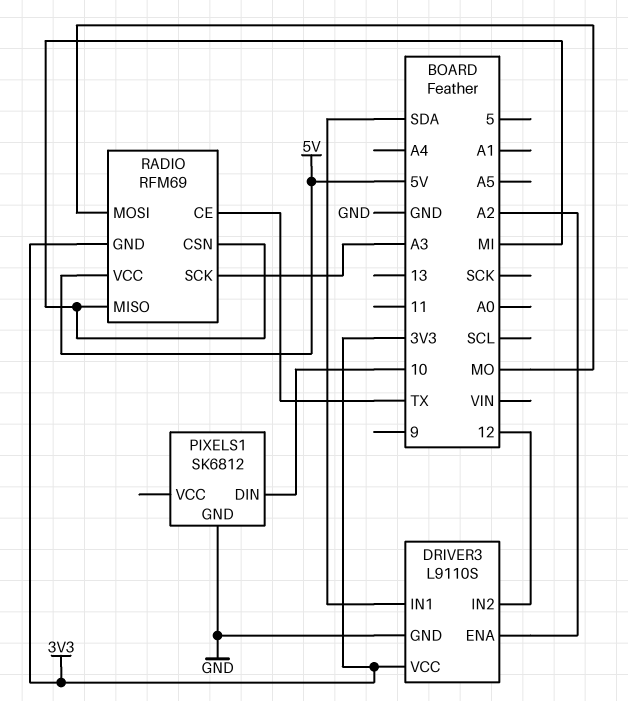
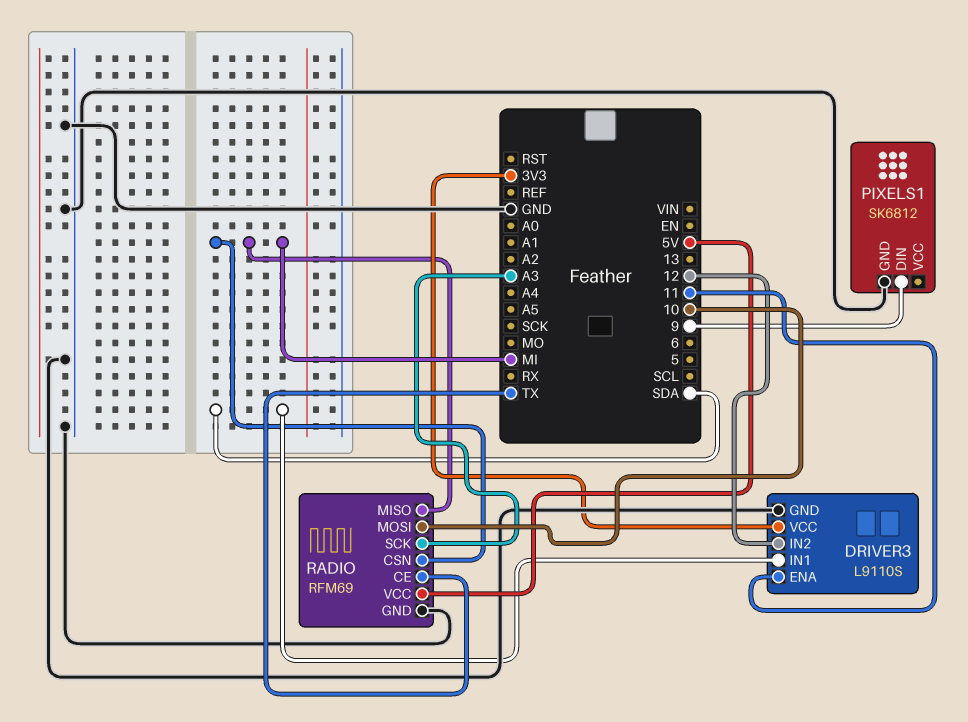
DRIVER3 pin ENA: A2 -> 11
PIXELS1 pin DIN: 10 -> 9
RADIO pin GND: 3V3 -> GND
RADIO pin MOSI: MO -> 10

